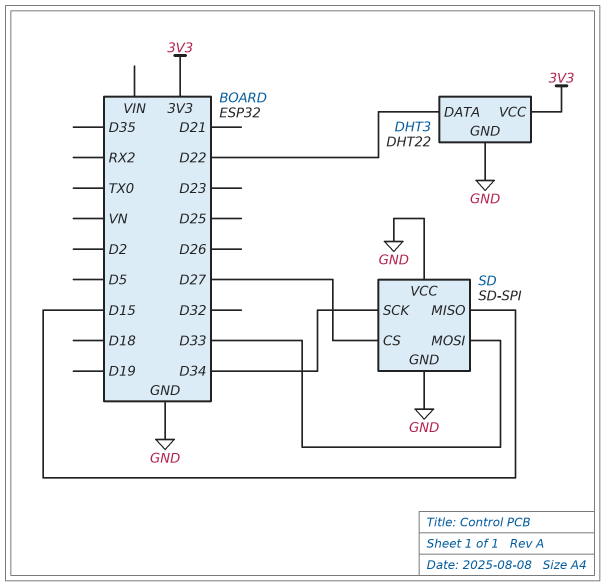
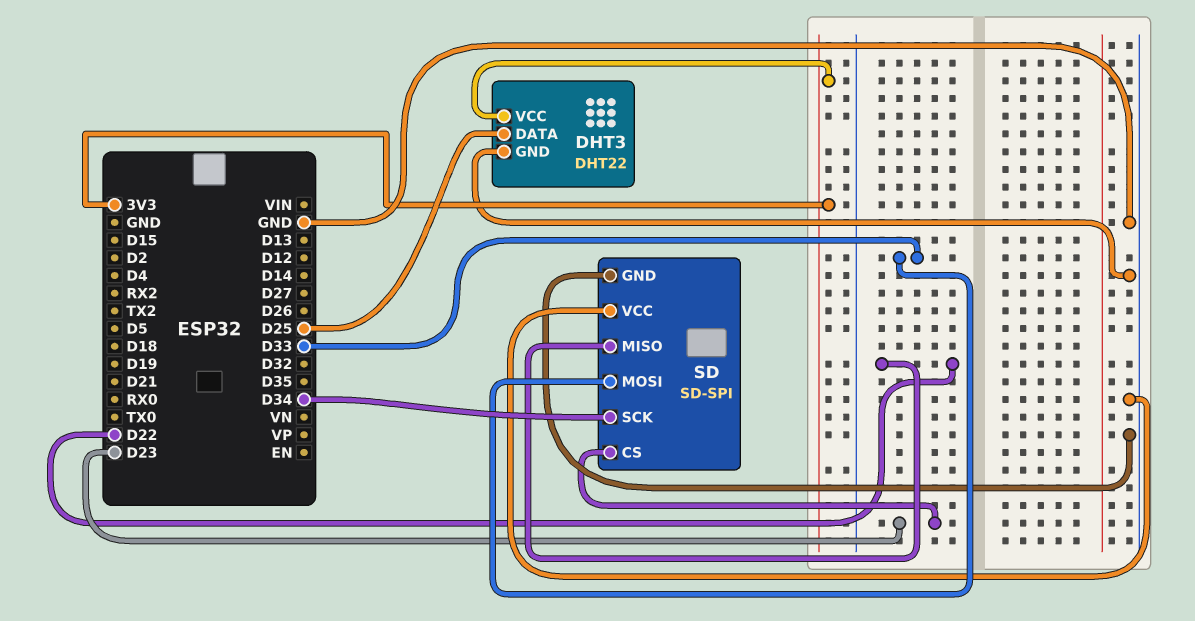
DHT3 pin DATA: D22 -> D25
SD pin CS: D27 -> D23
SD pin MISO: D15 -> D22

